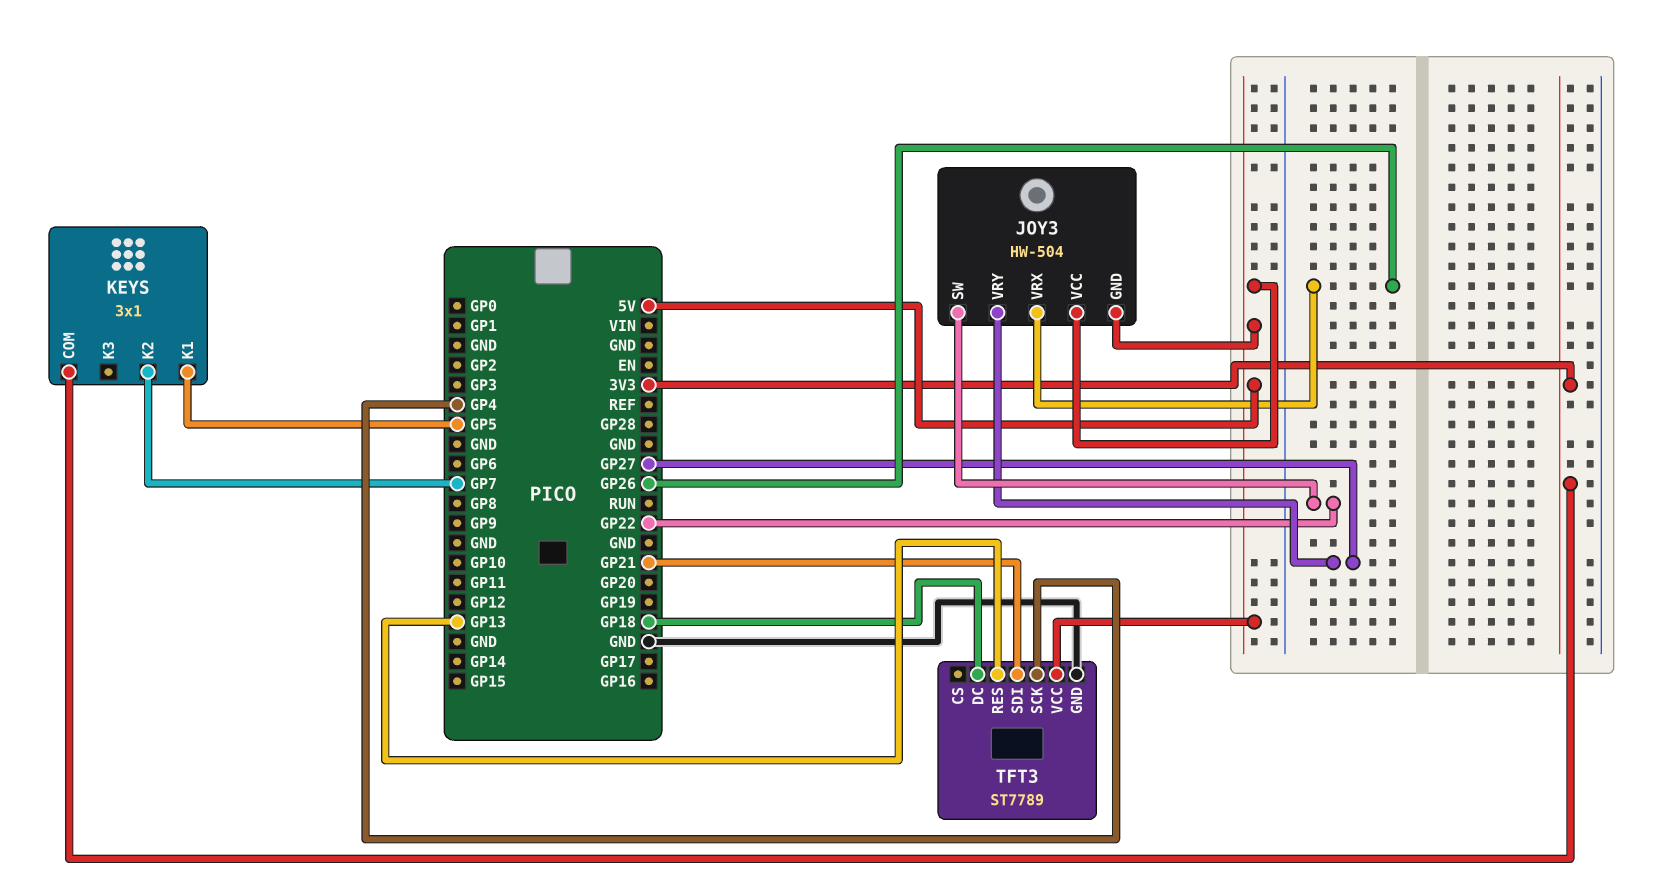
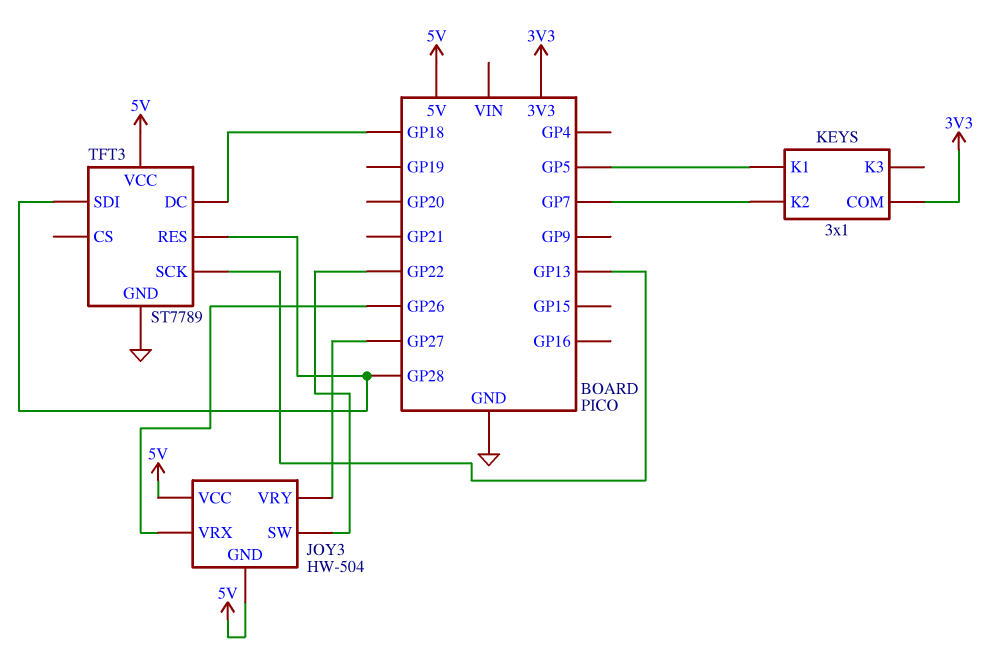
TFT3 pin RES: GP13 -> GP28
TFT3 pin SCK: GP4 -> GP13
TFT3 pin SDI: GP21 -> GP28

